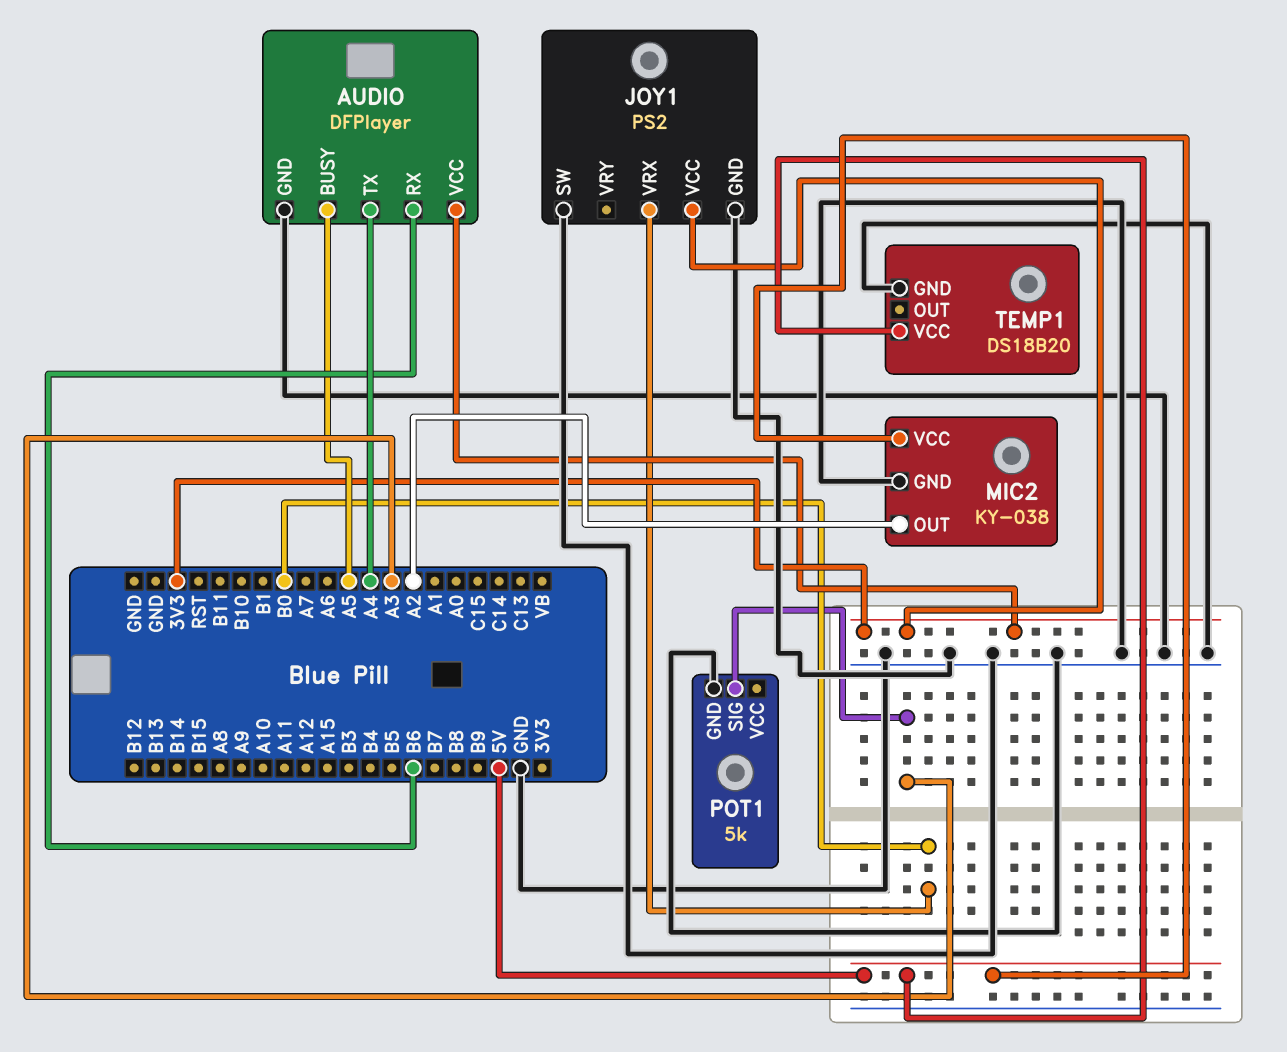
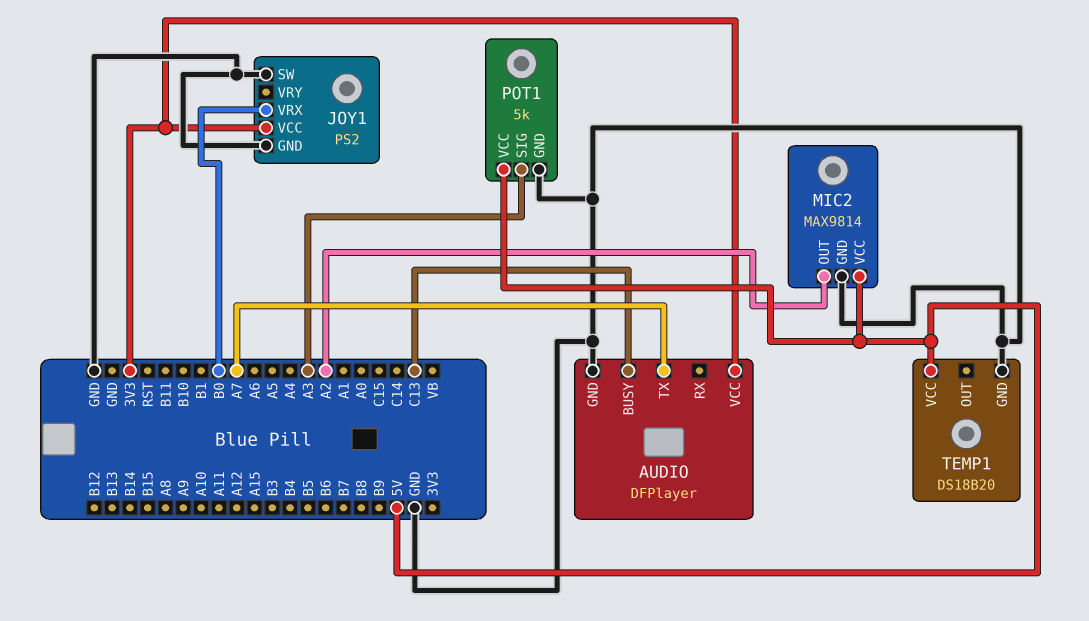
AUDIO pin BUSY: A5 -> C13
AUDIO pin RX: B6 -> none
AUDIO pin TX: A4 -> A7
MIC2: KY-038 -> MAX9814
POT1 pin VCC: none -> 5V

